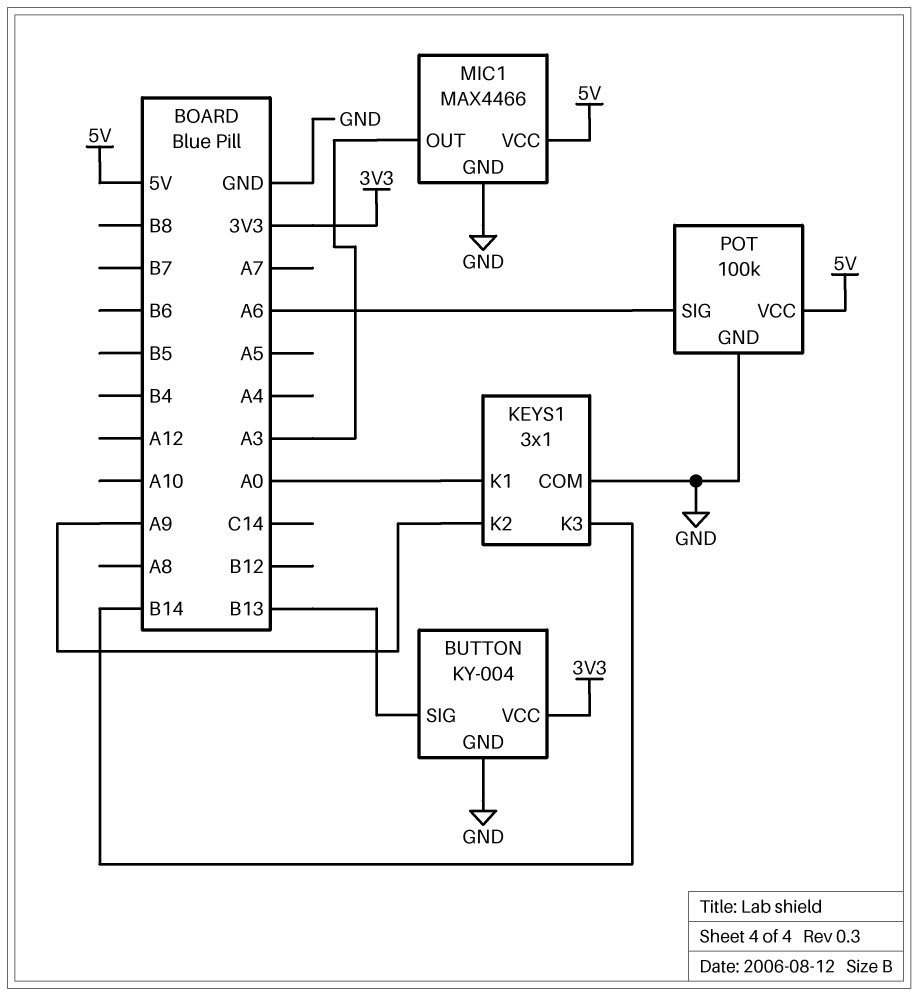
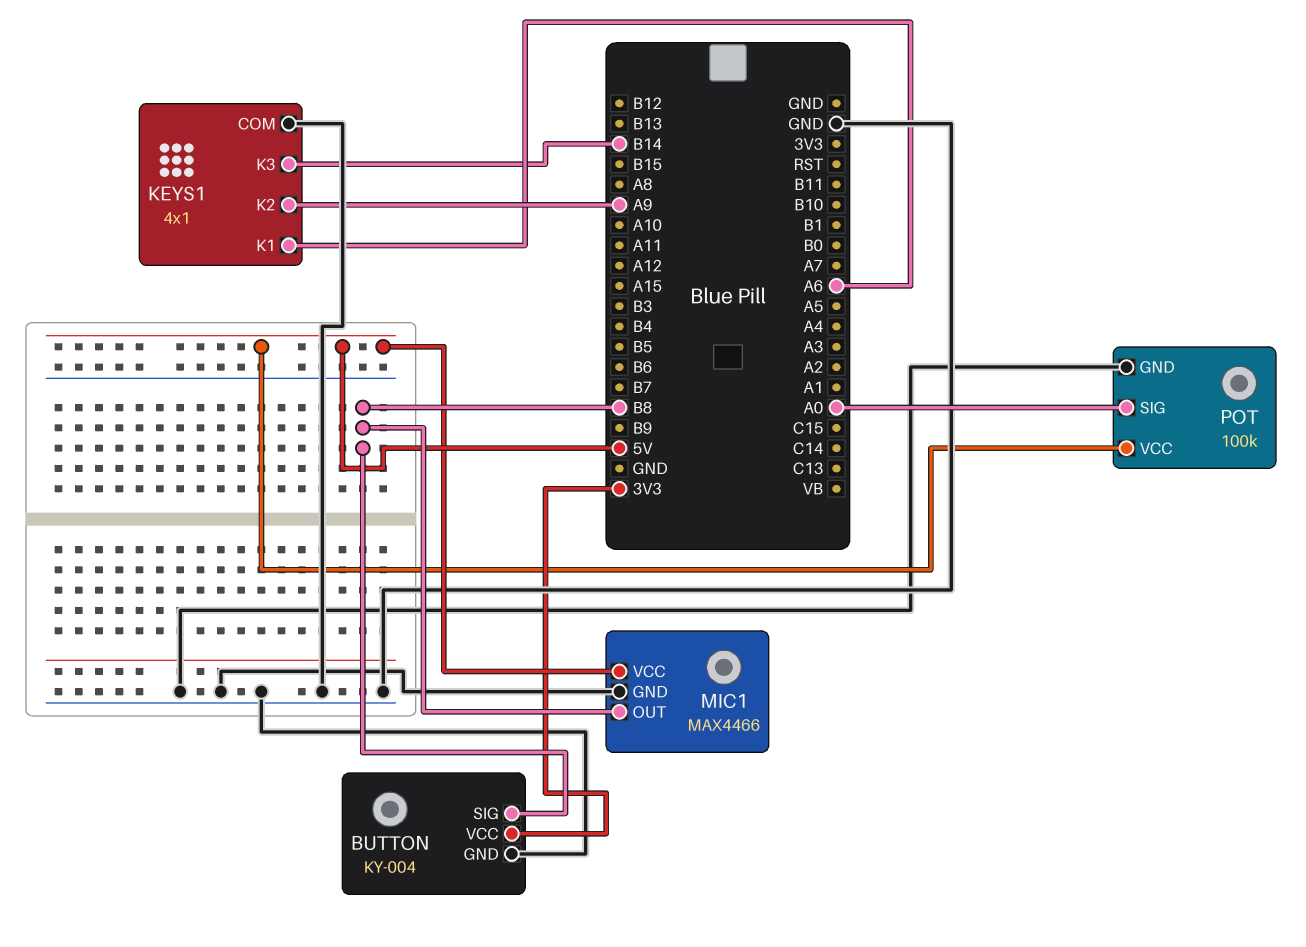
BUTTON pin SIG: B13 -> B8
KEYS1: 3x1 -> 4x1
KEYS1 pin K1: A0 -> A6
MIC1 pin OUT: A3 -> B8
POT pin SIG: A6 -> A0

